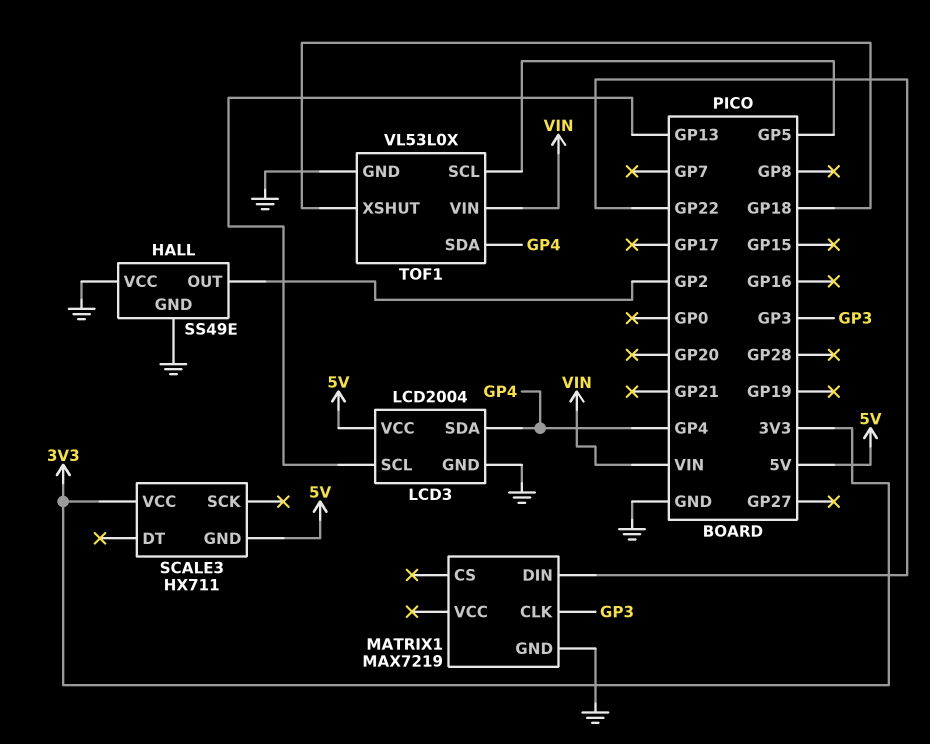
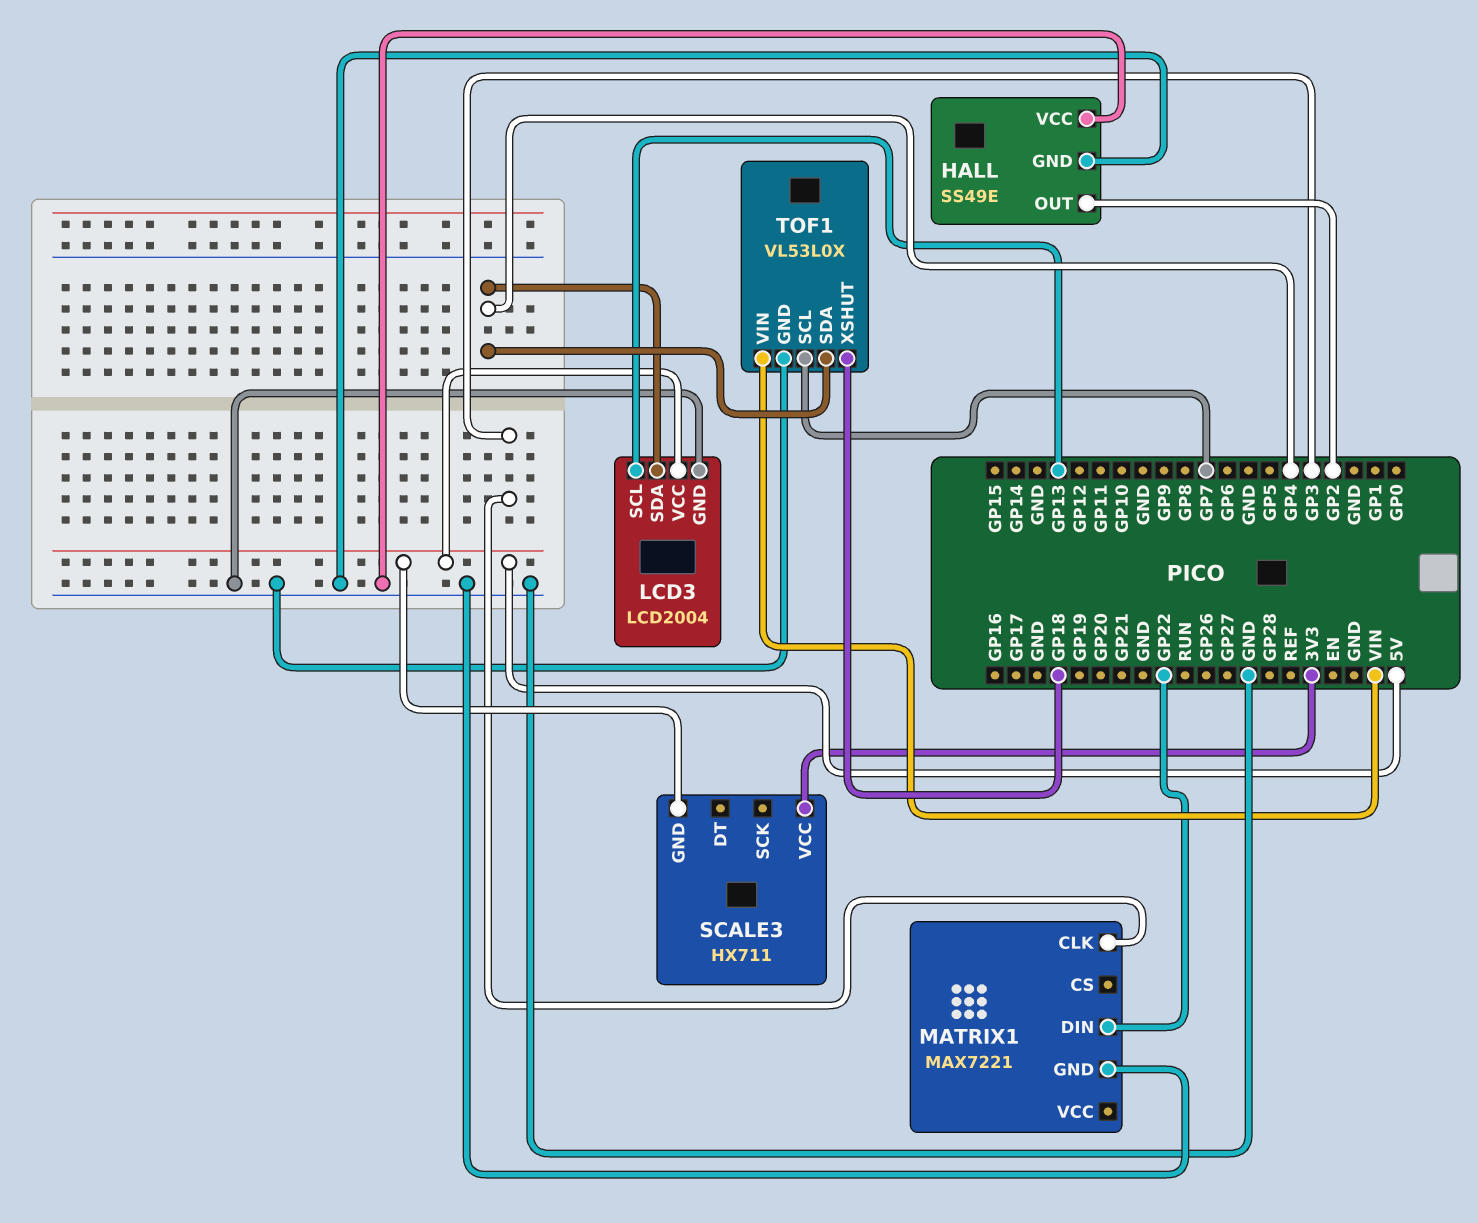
MATRIX1: MAX7219 -> MAX7221
TOF1 pin SCL: GP5 -> GP7

